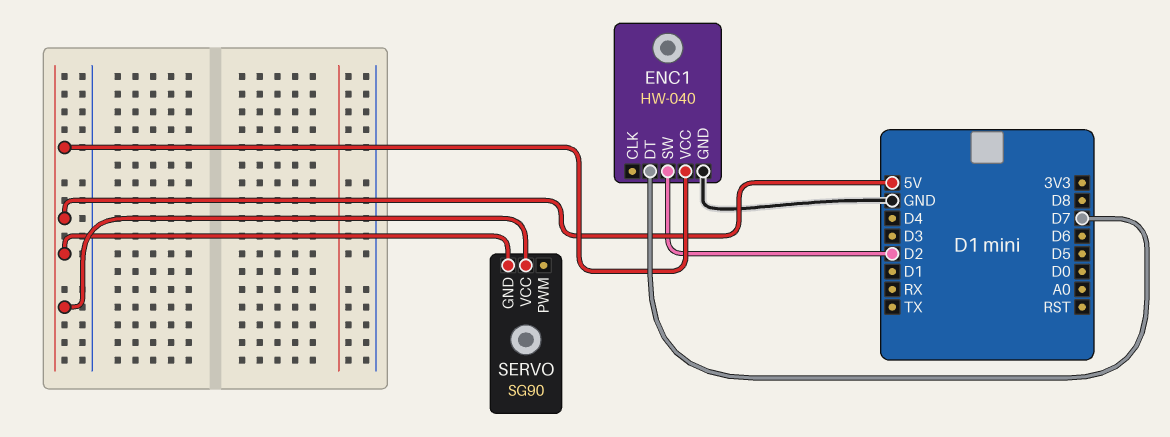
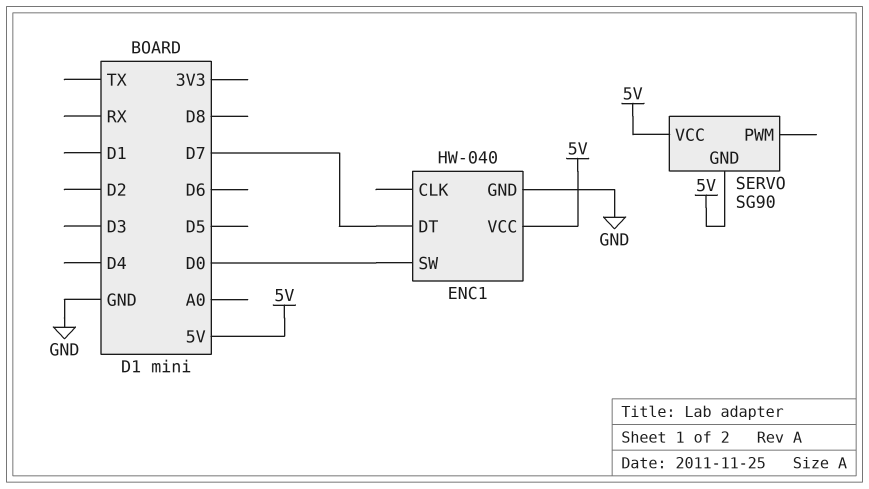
ENC1 pin SW: D2 -> D0

